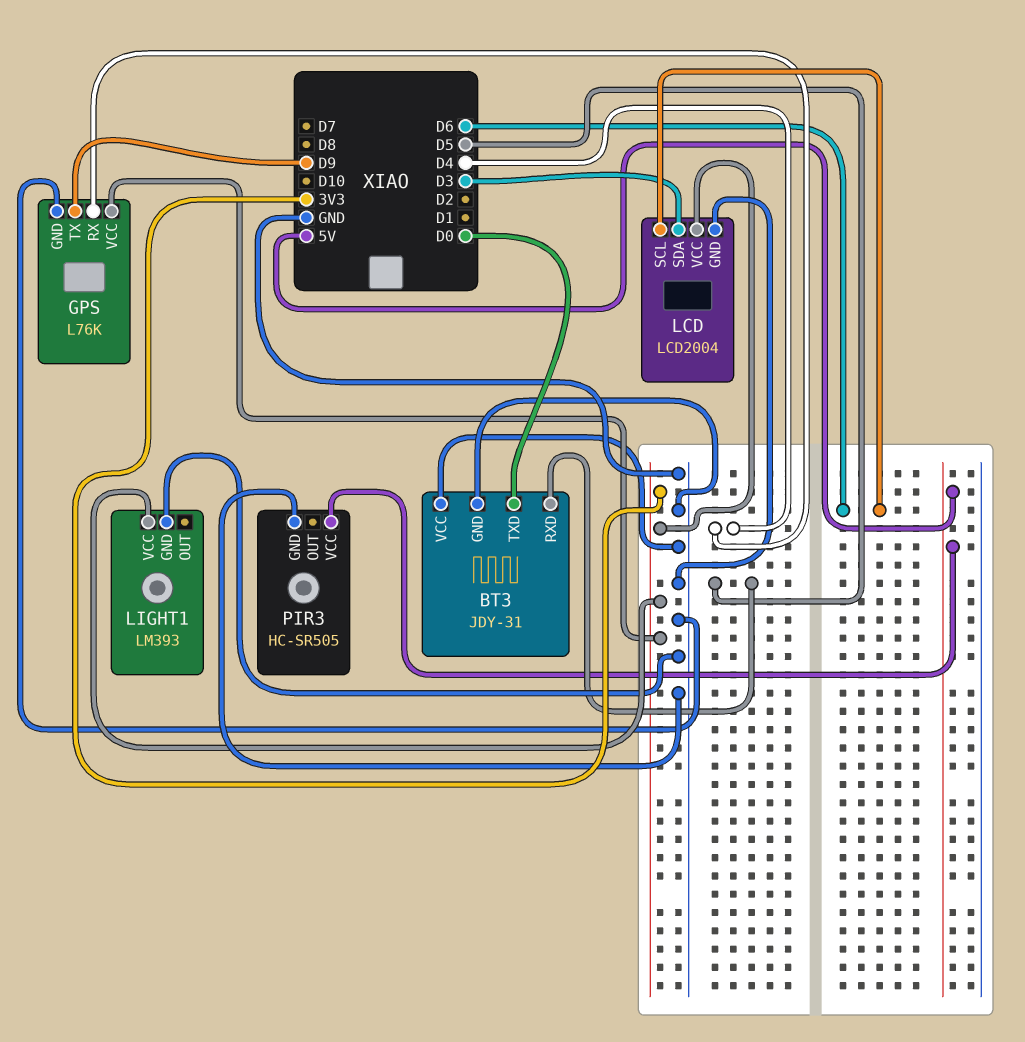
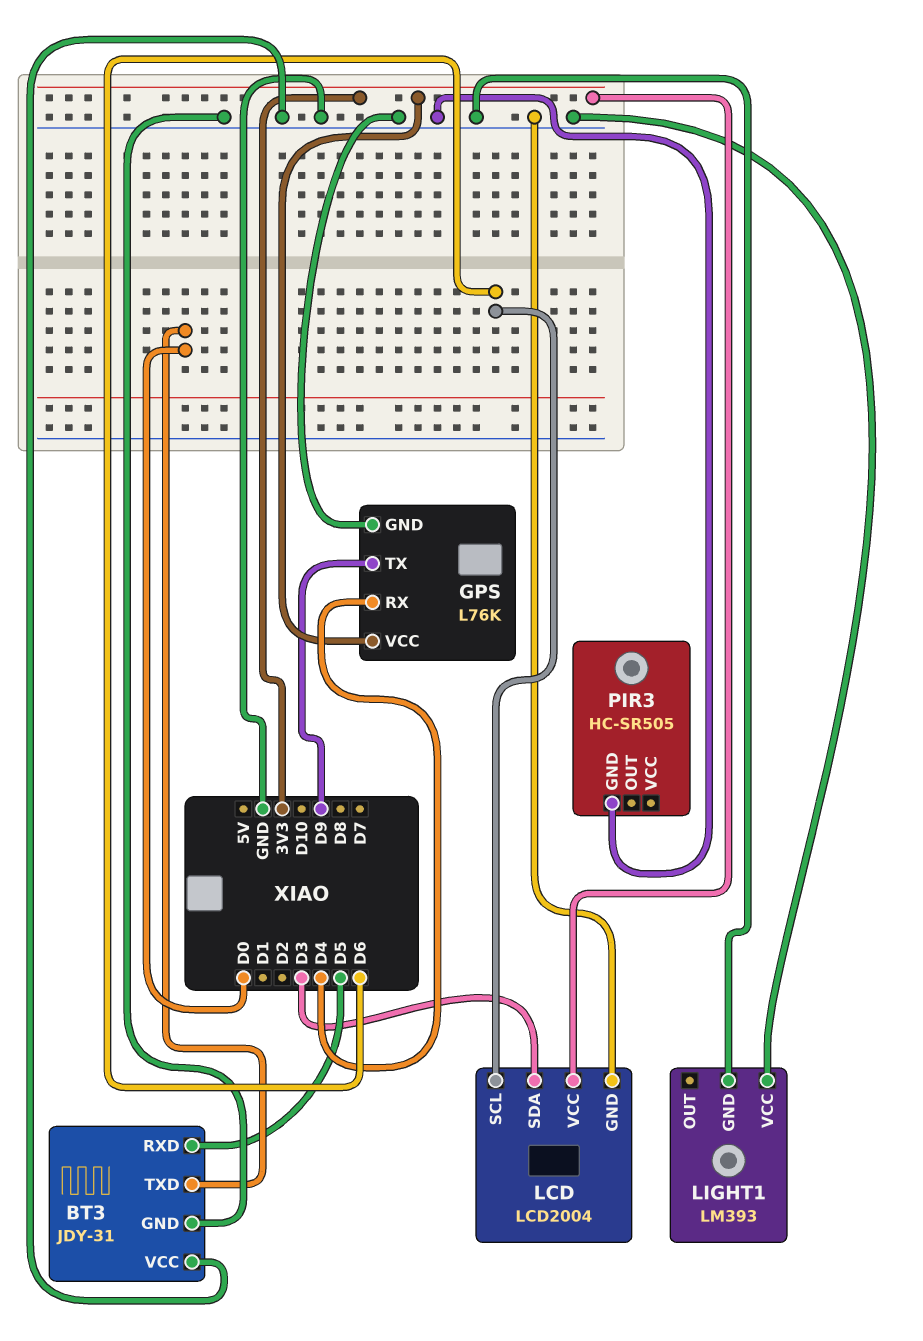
LIGHT1 pin VCC: 3V3 -> GND
PIR3 pin VCC: 5V -> none

